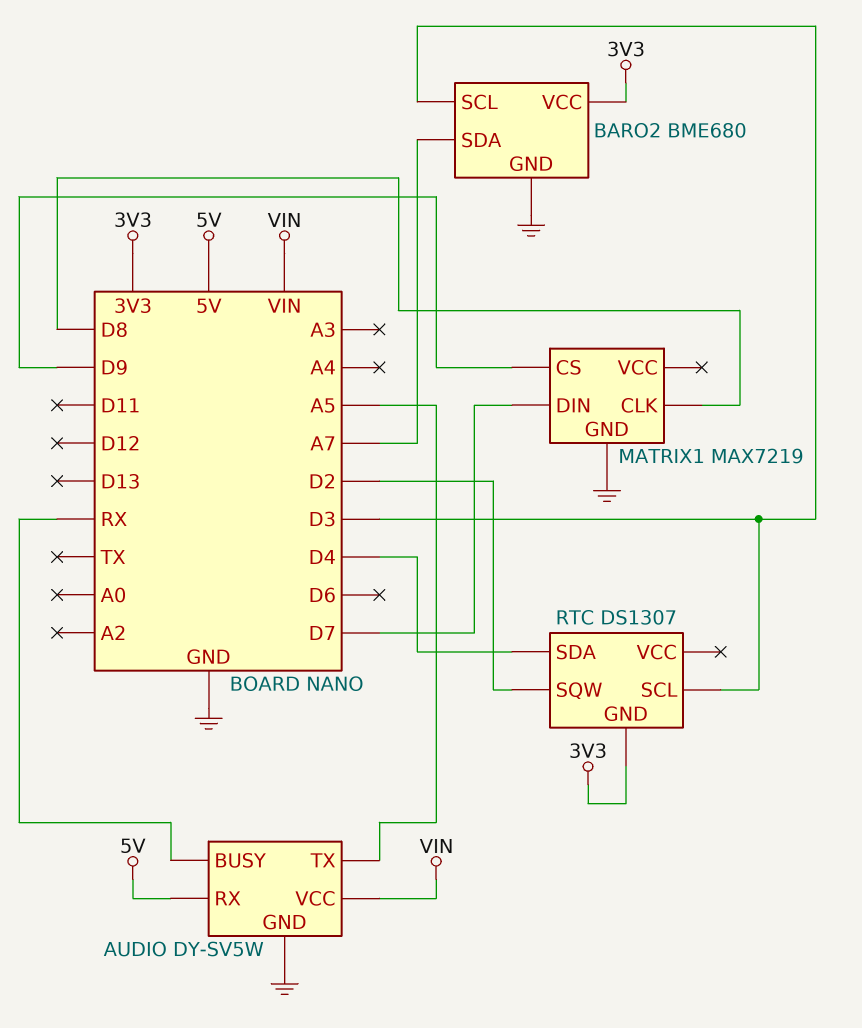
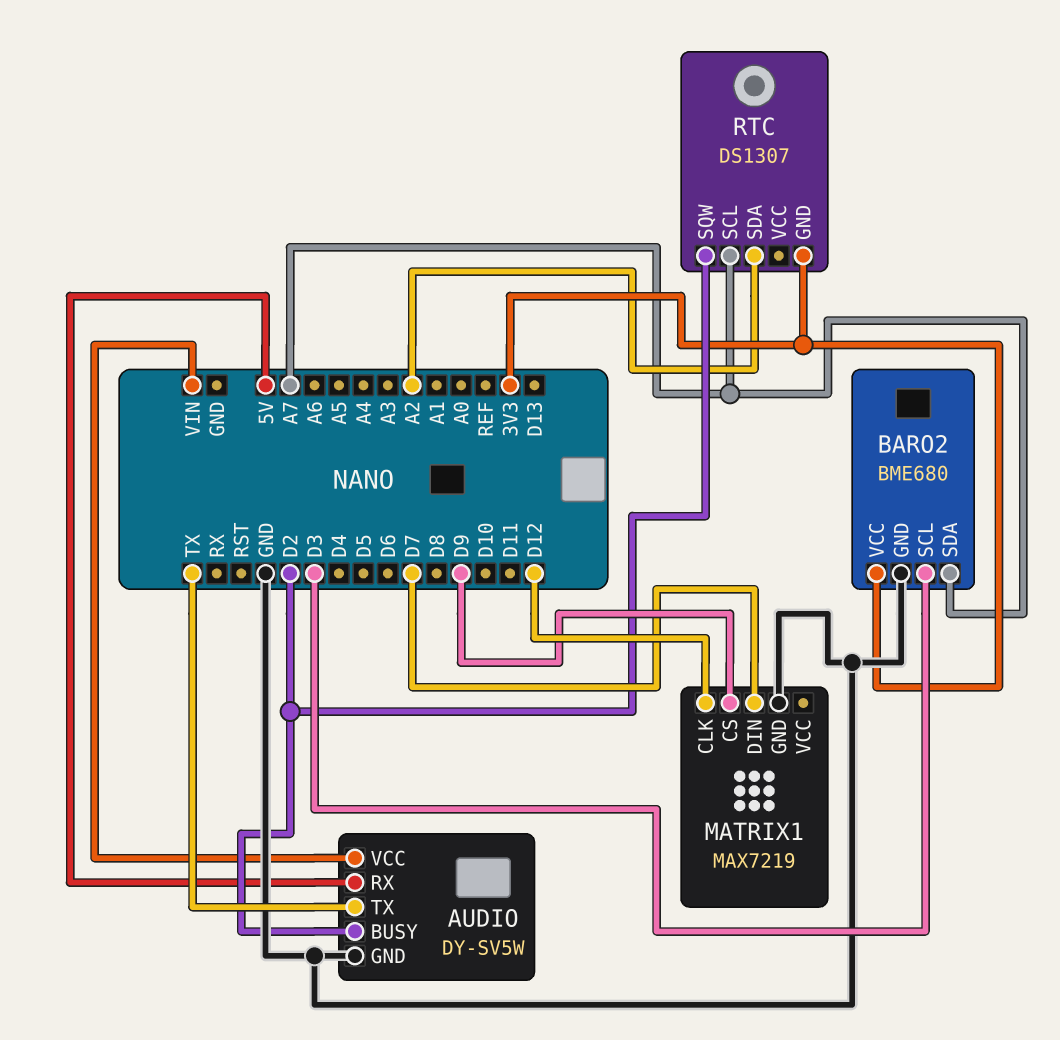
AUDIO pin BUSY: RX -> D2
AUDIO pin TX: A5 -> TX
MATRIX1 pin CLK: D8 -> D12
RTC pin SCL: D3 -> A7
RTC pin SDA: D4 -> A2

